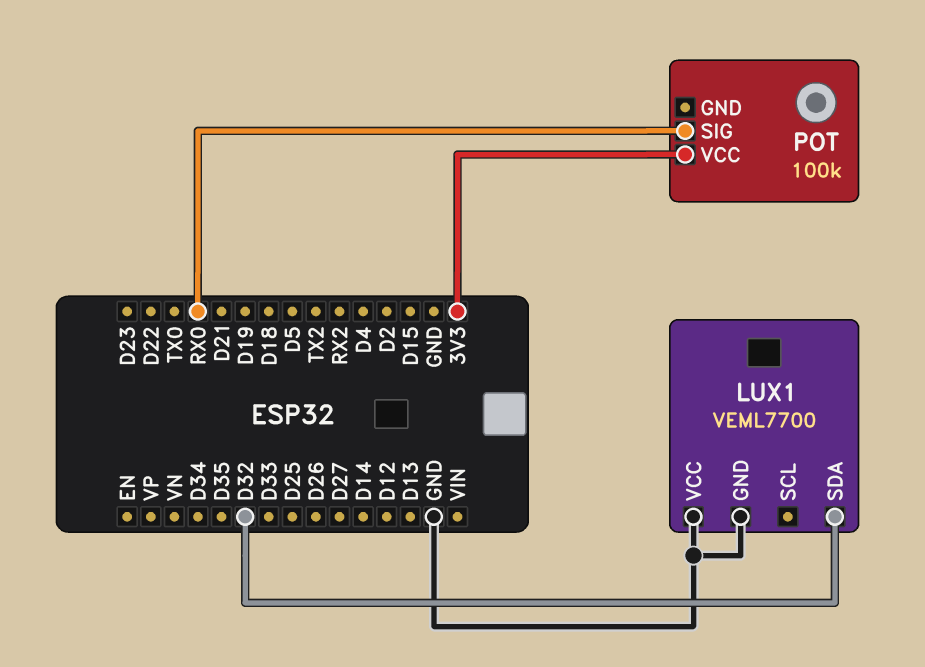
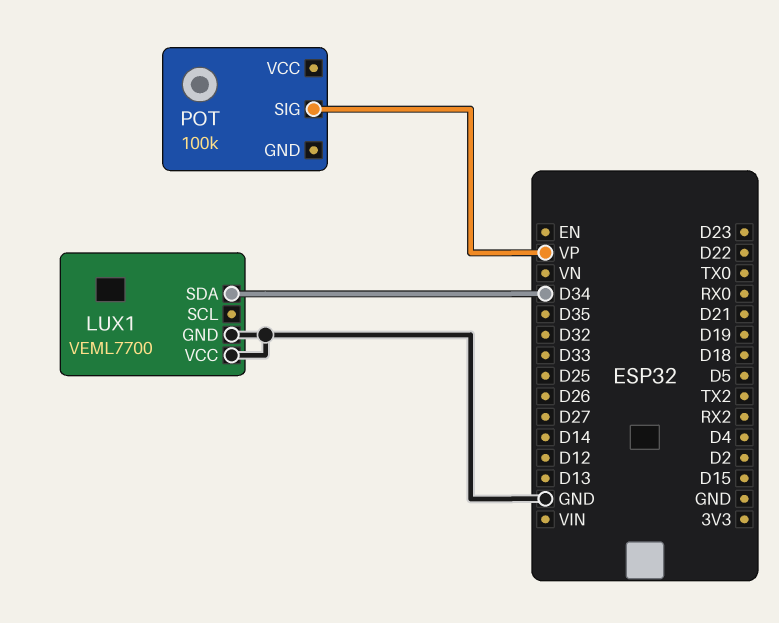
LUX1 pin SDA: D32 -> D34
POT pin SIG: RX0 -> VP
POT pin VCC: 3V3 -> none

